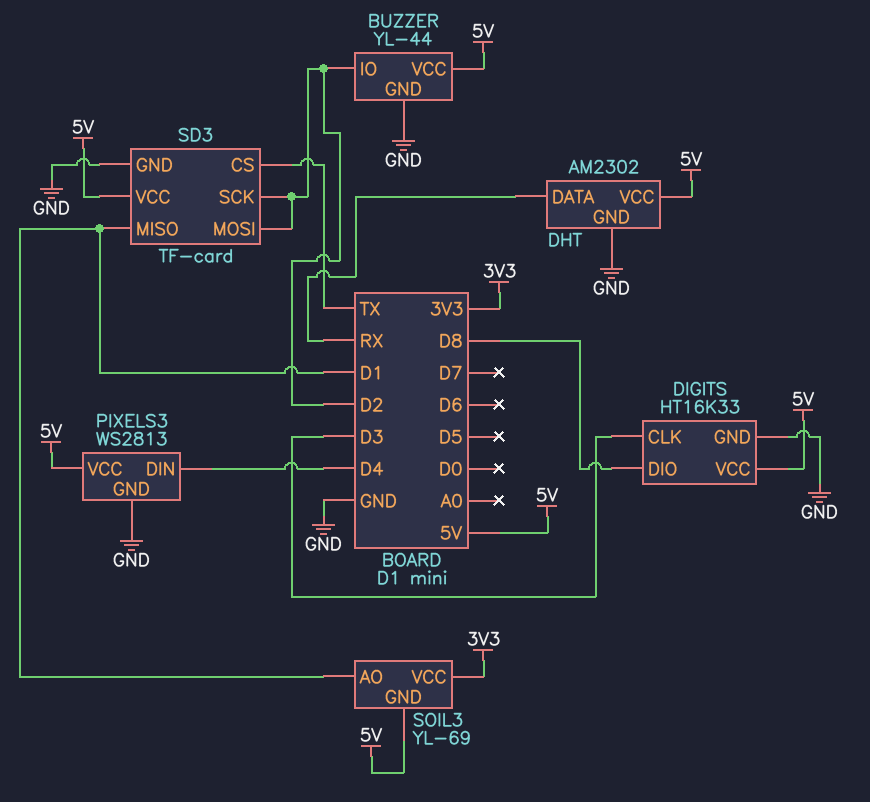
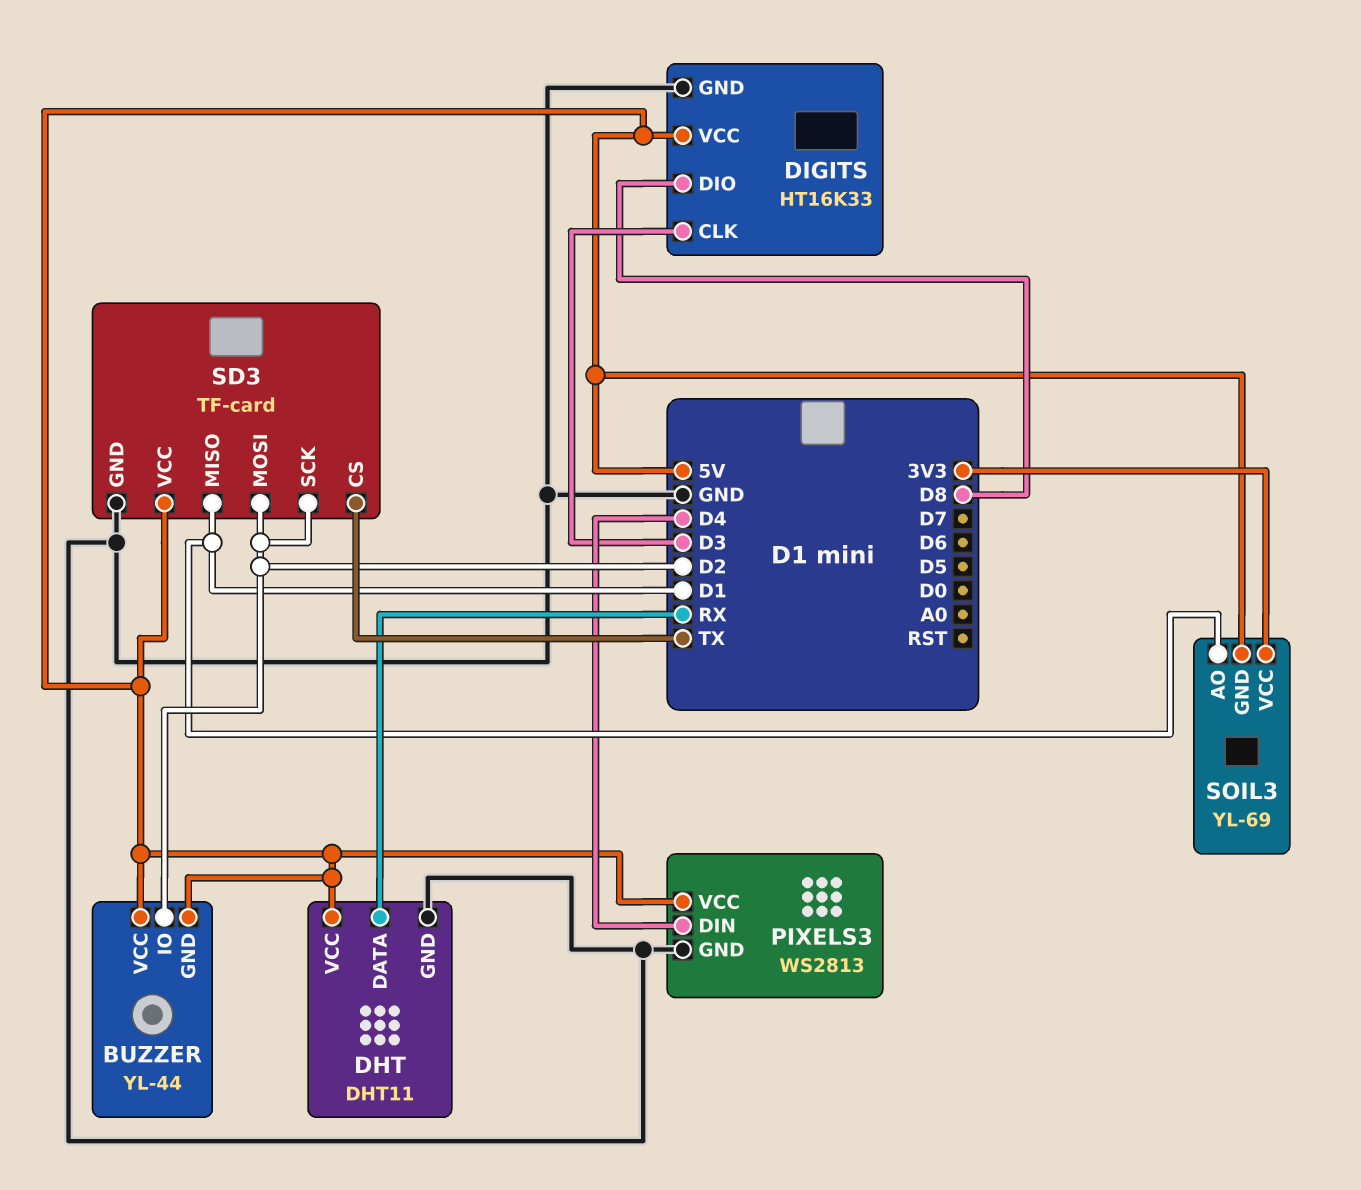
BUZZER pin GND: GND -> 5V
DHT: AM2302 -> DHT11

